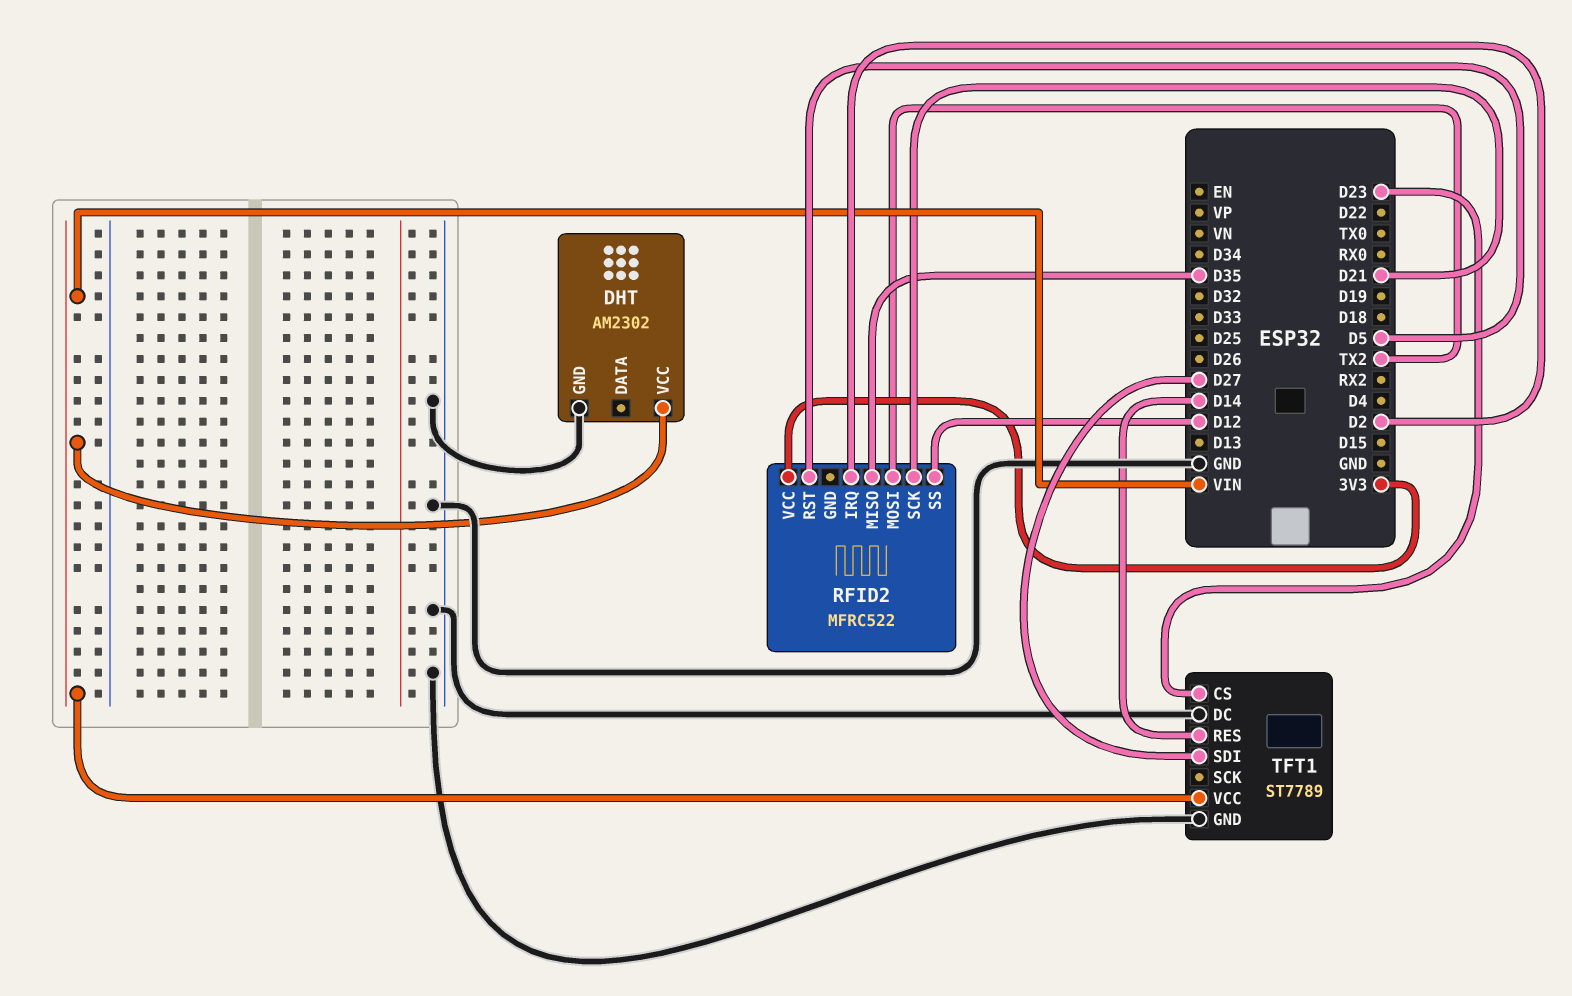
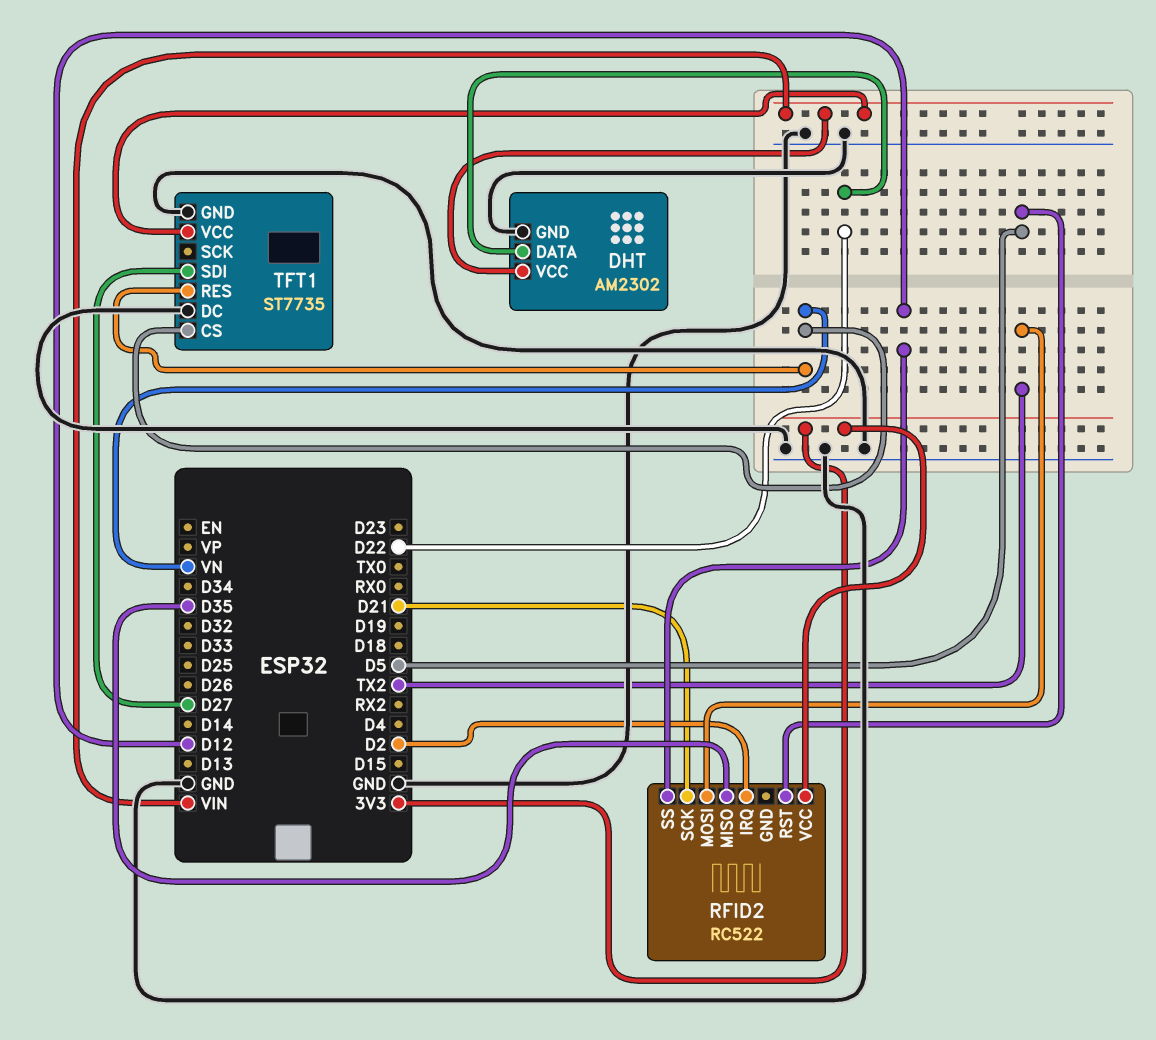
DHT pin DATA: none -> D22
RFID2: MFRC522 -> RC522
TFT1: ST7789 -> ST7735
TFT1 pin CS: D23 -> VN
TFT1 pin RES: D14 -> VN

